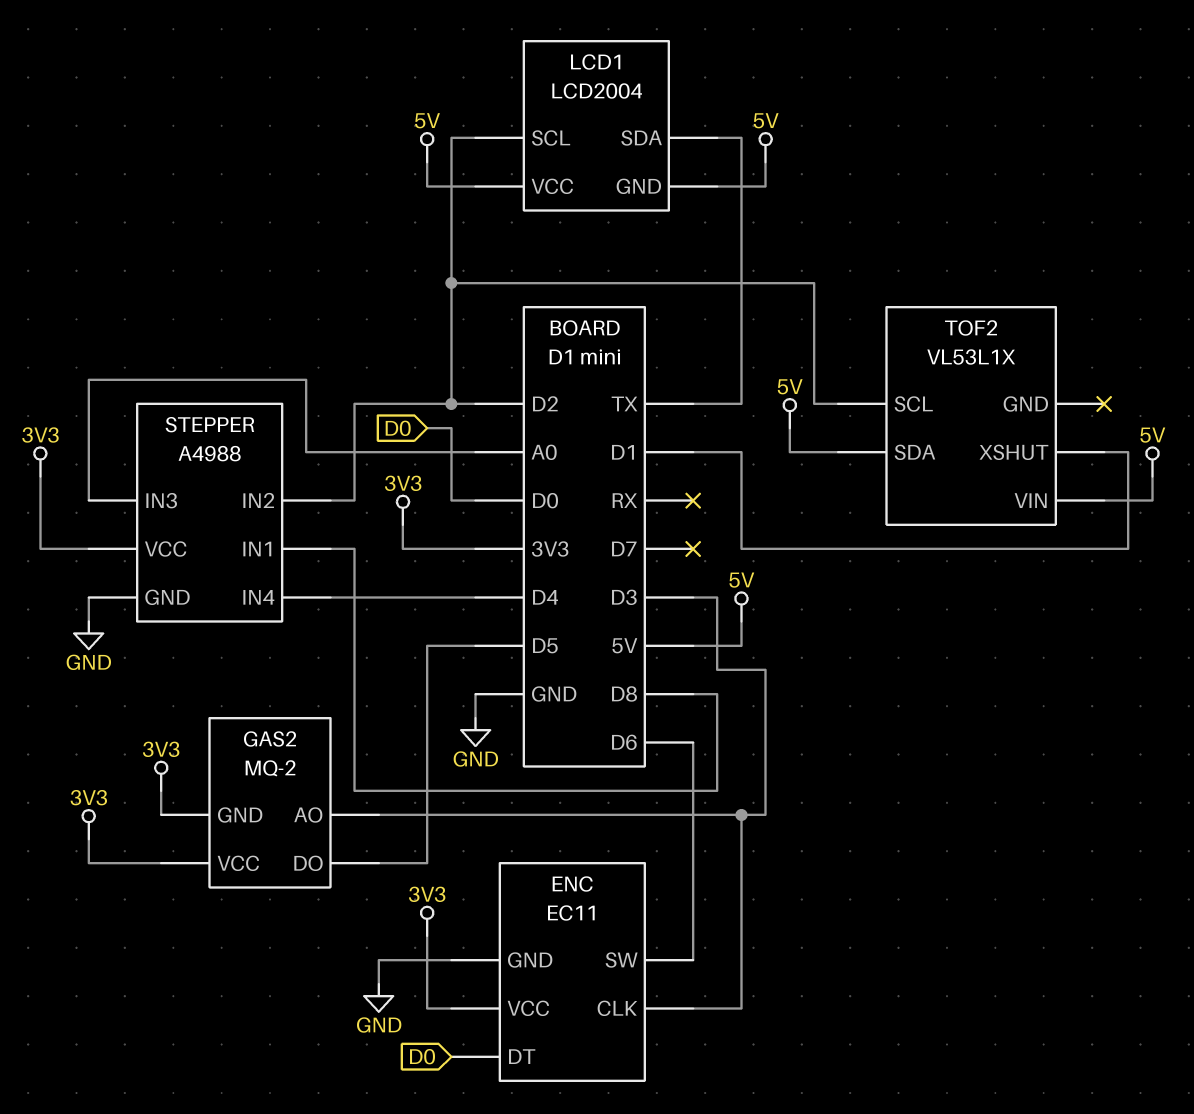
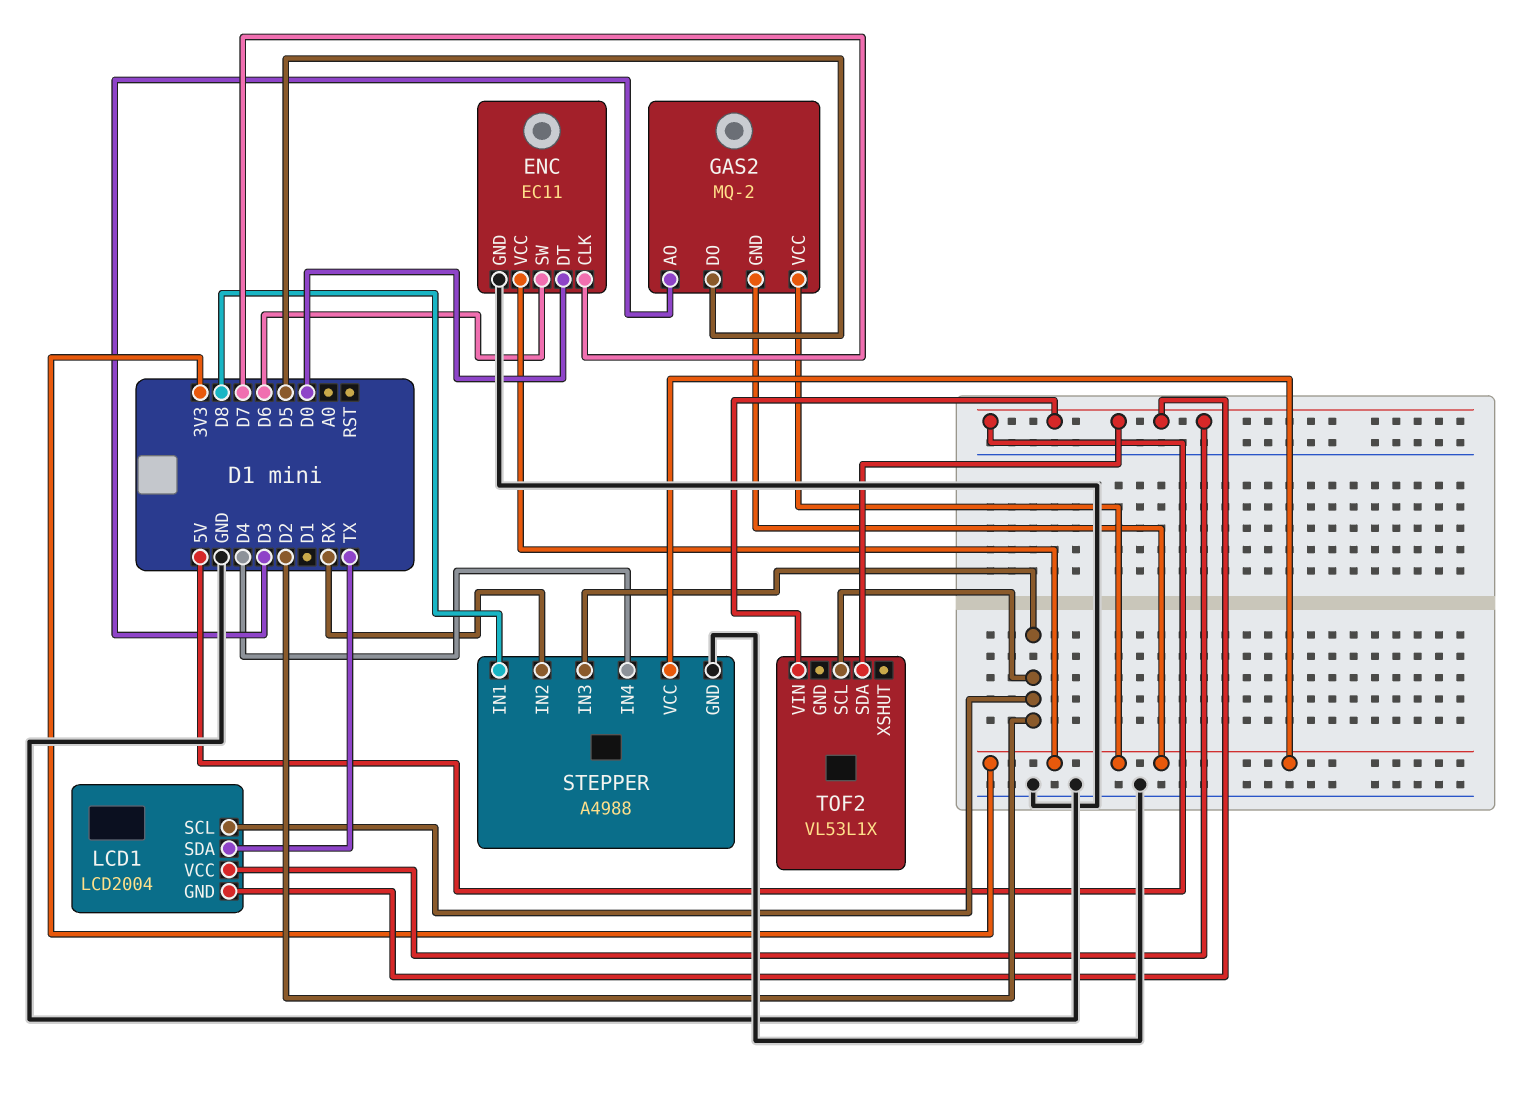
ENC pin CLK: D3 -> D7
STEPPER pin IN2: D2 -> RX
STEPPER pin IN3: A0 -> D2
TOF2 pin XSHUT: D1 -> none

